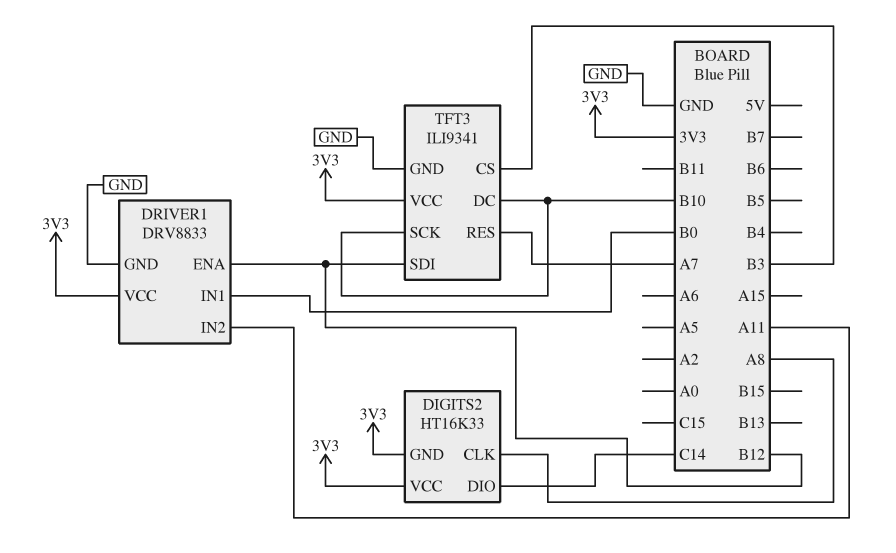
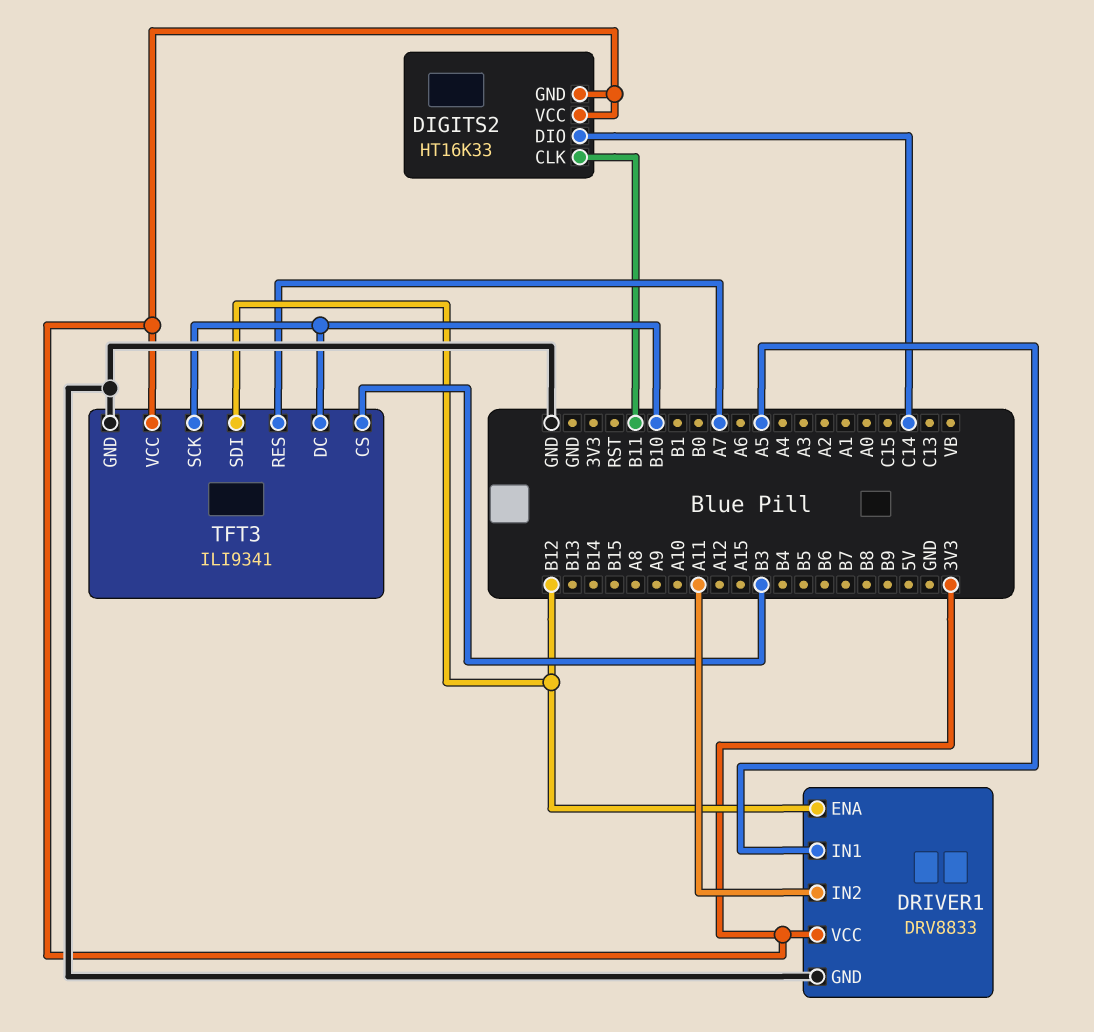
DIGITS2 pin CLK: A8 -> B11
DRIVER1 pin IN1: B0 -> A5

